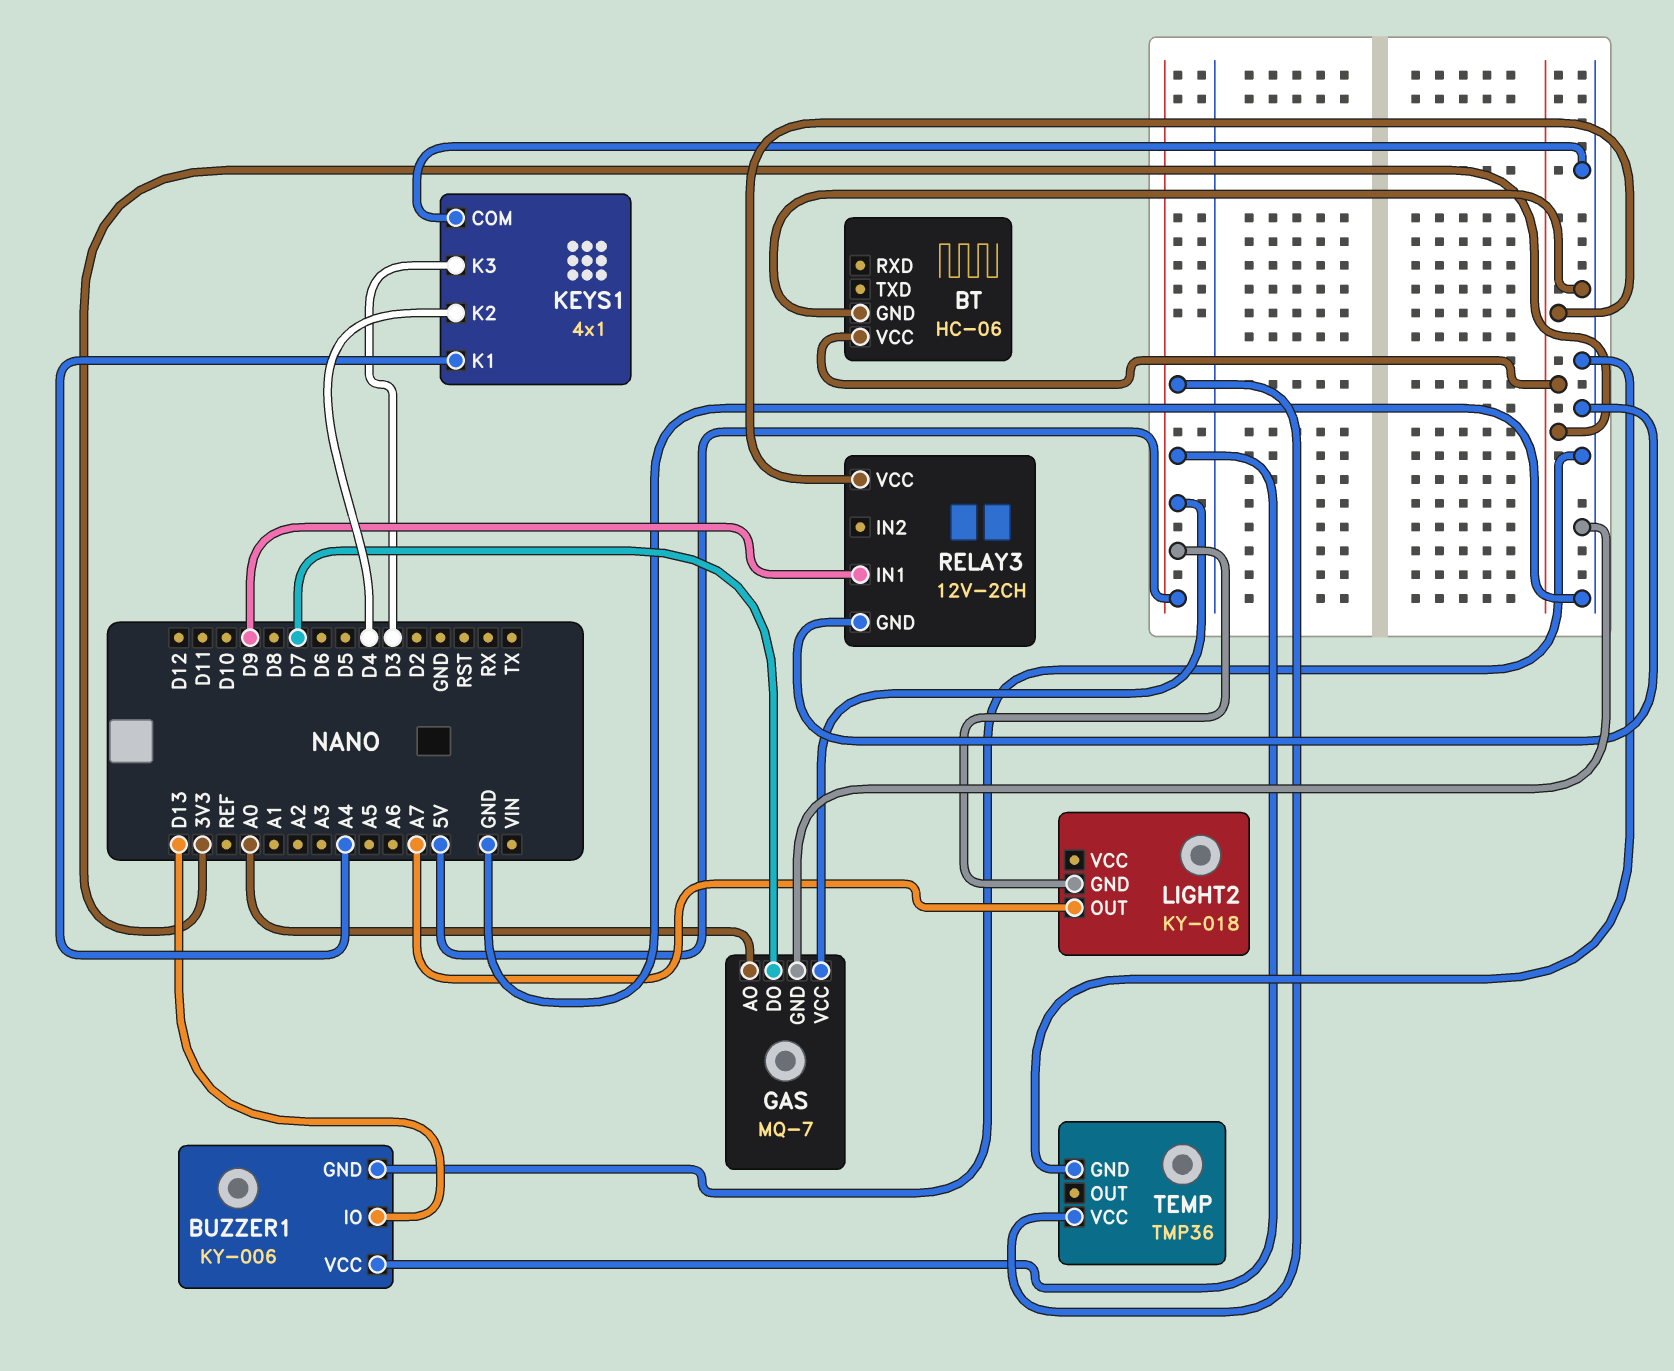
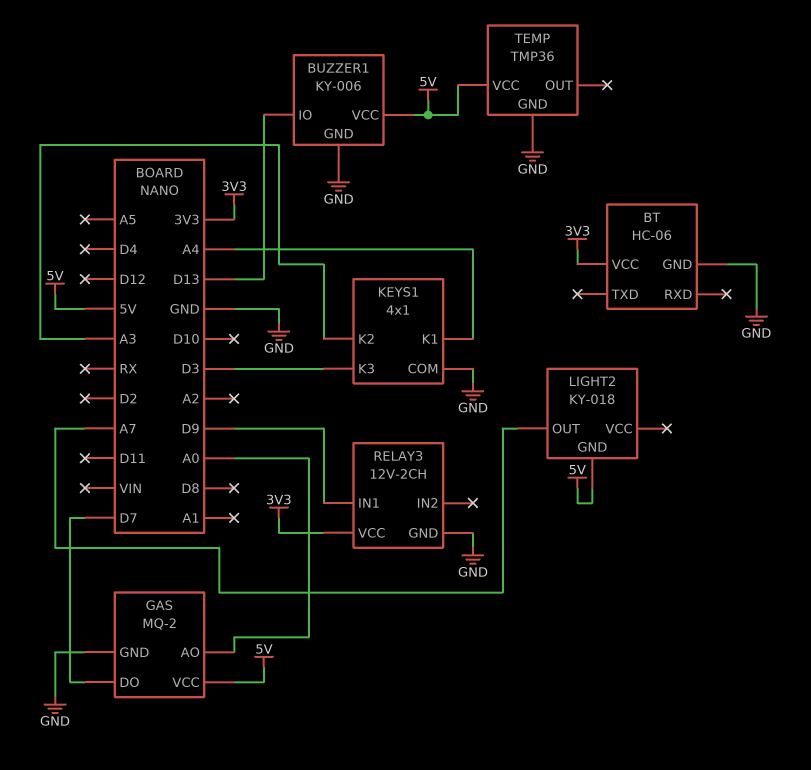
GAS: MQ-7 -> MQ-2
KEYS1 pin K2: D4 -> A3

